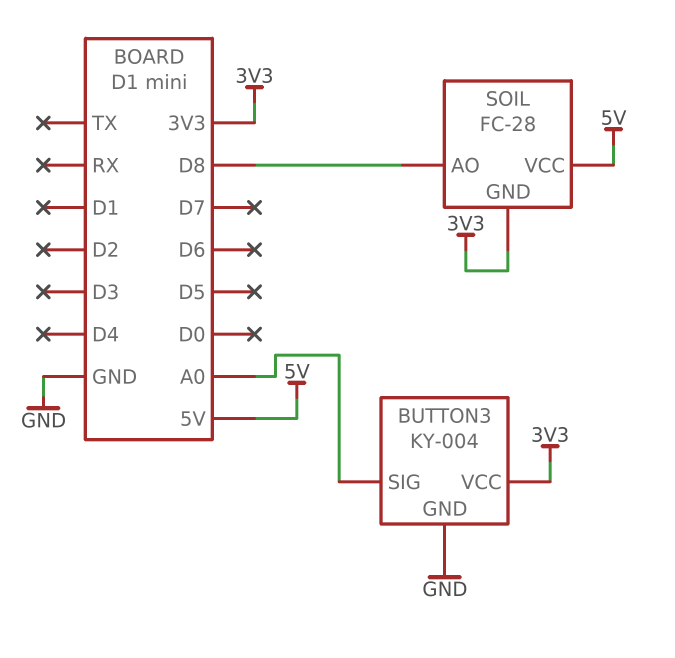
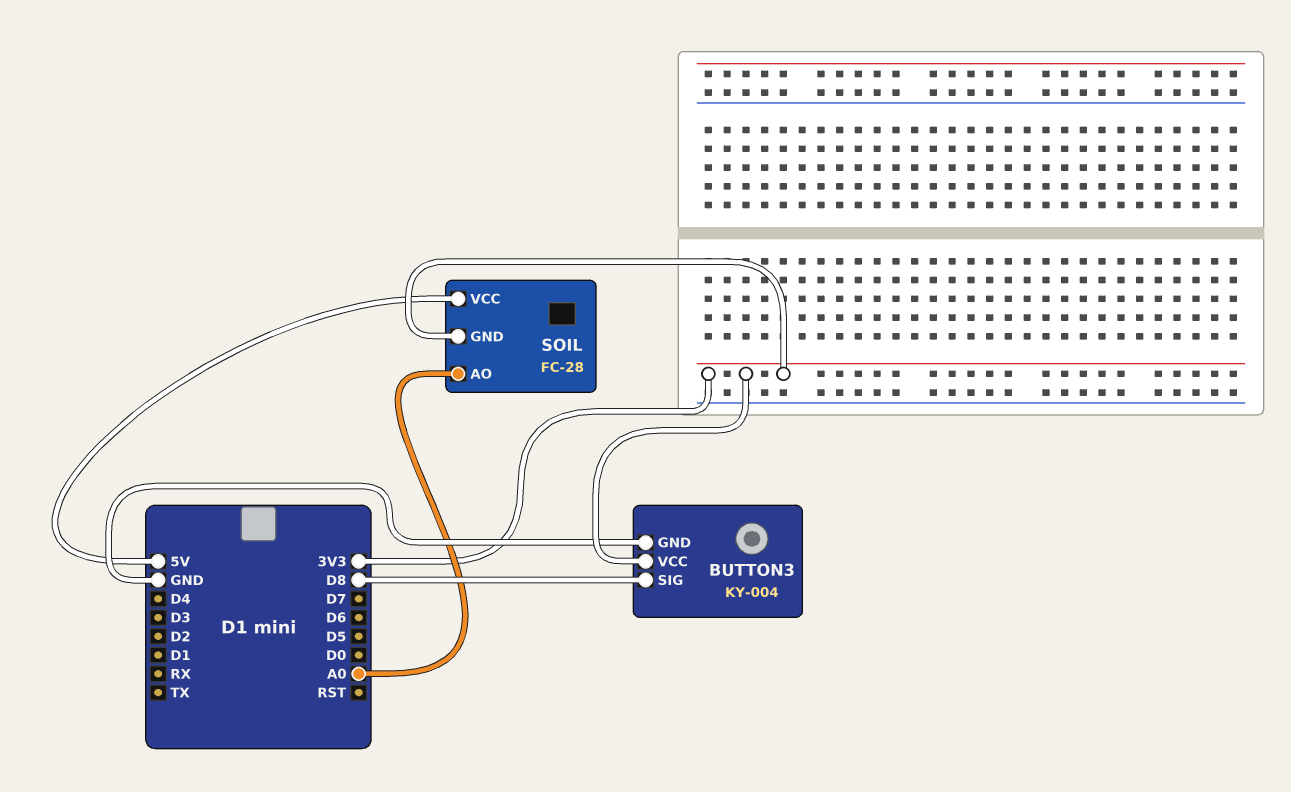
BUTTON3 pin SIG: A0 -> D8
SOIL pin AO: D8 -> A0

